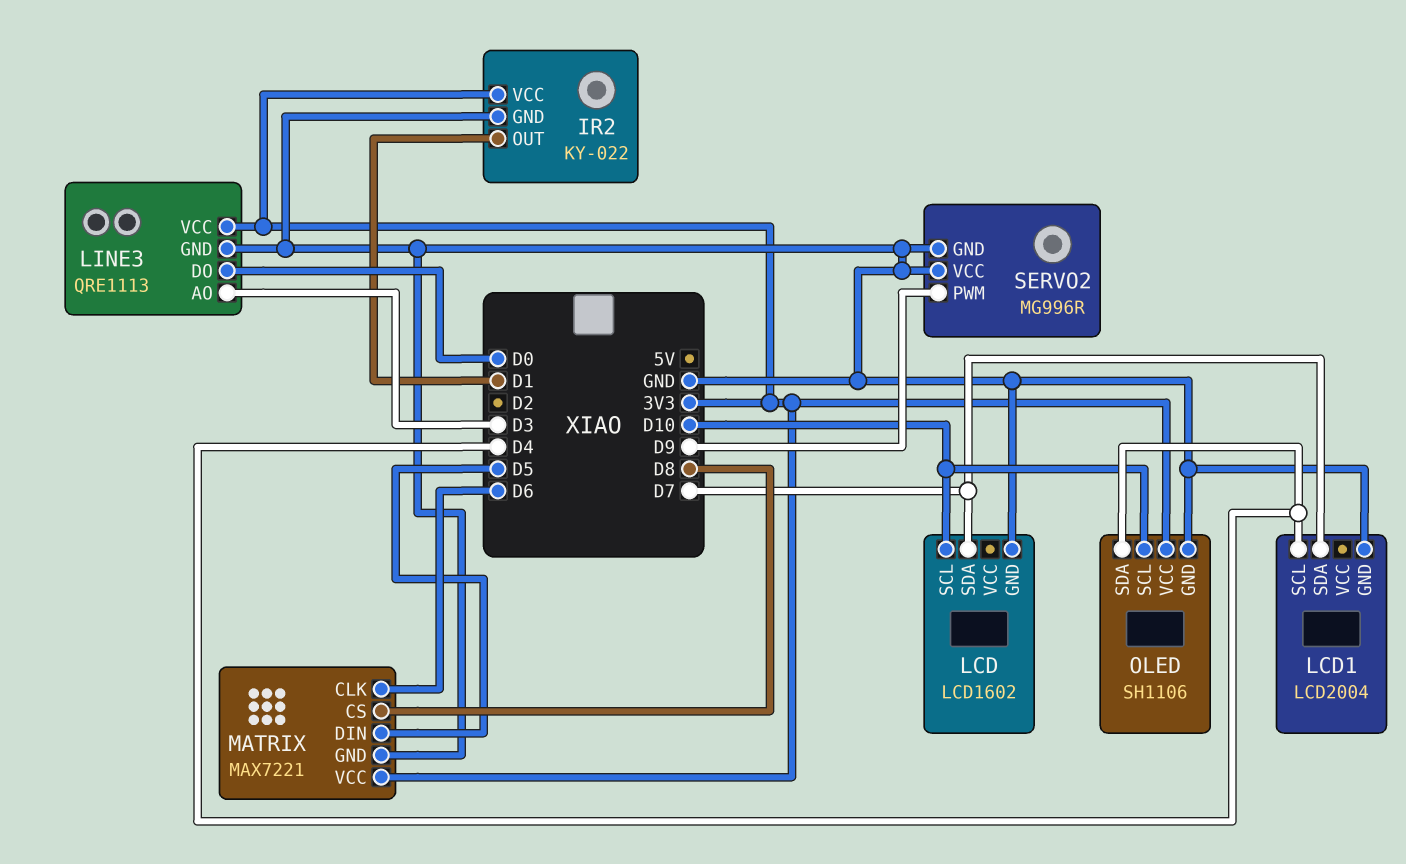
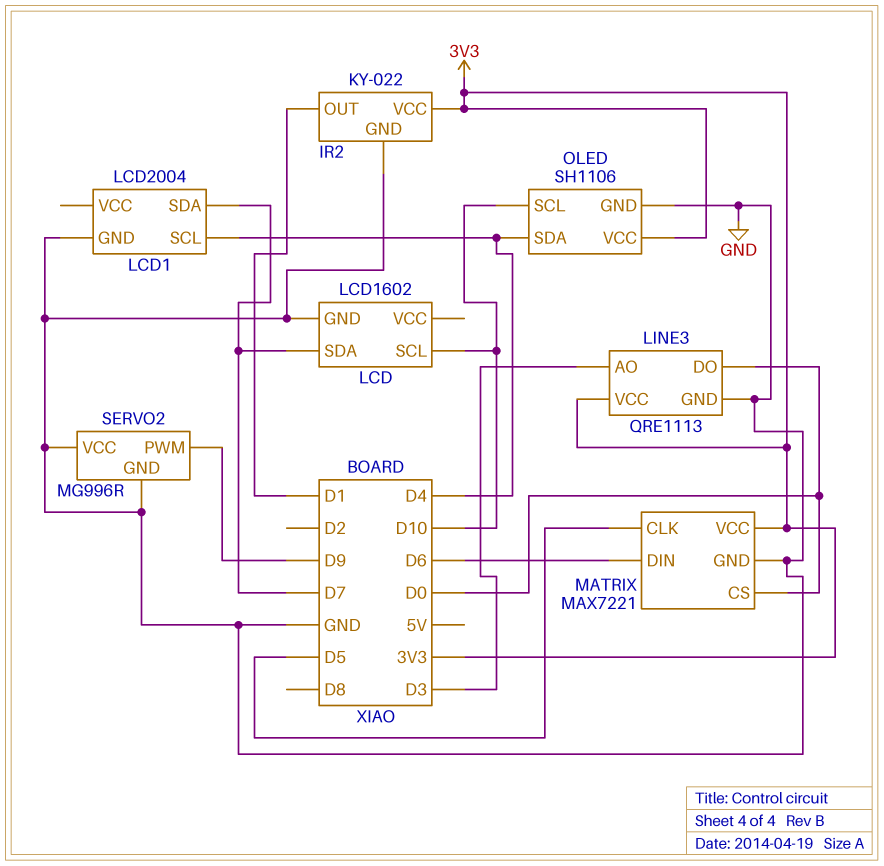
MATRIX pin CLK: D6 -> D5
MATRIX pin CS: D8 -> D0
MATRIX pin DIN: D5 -> D6

